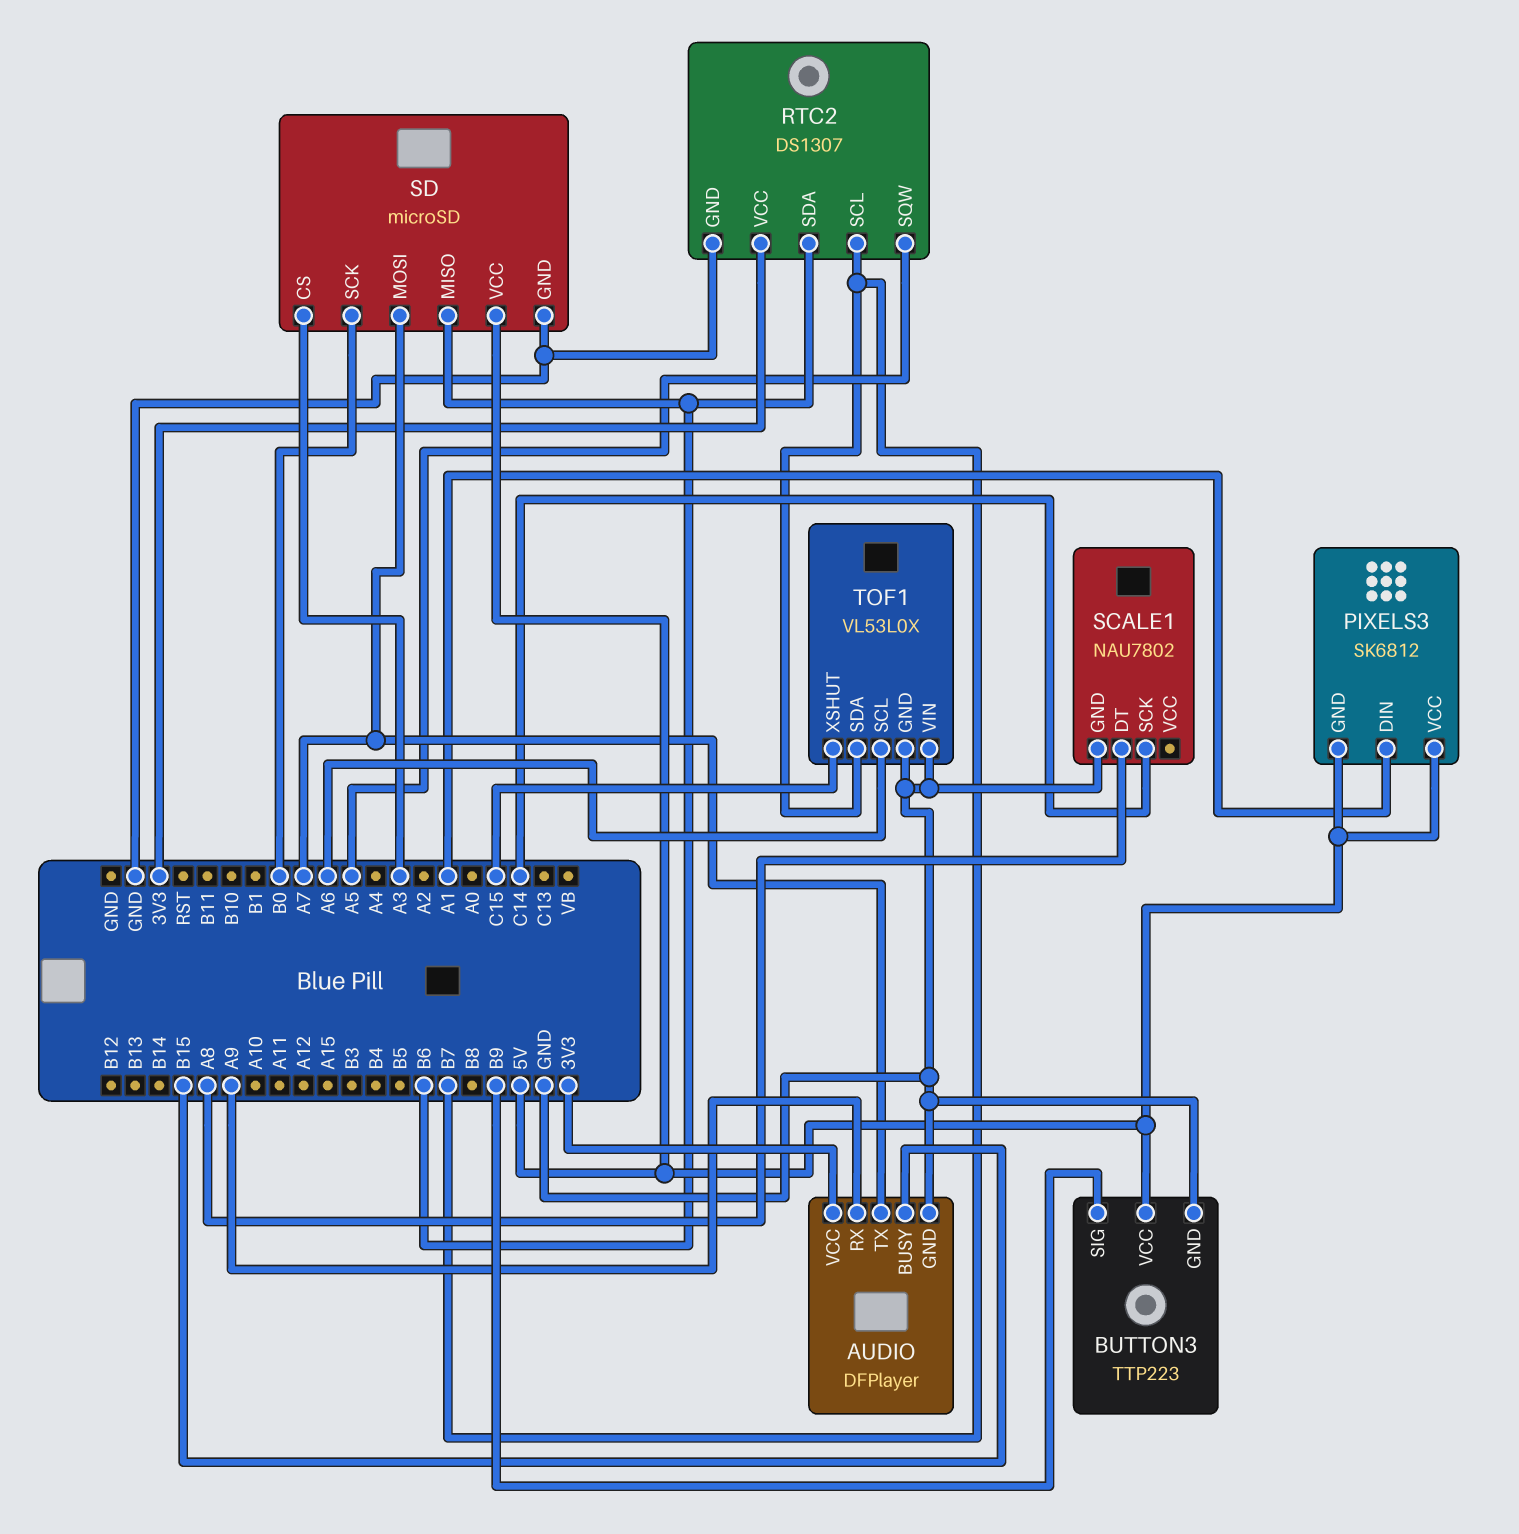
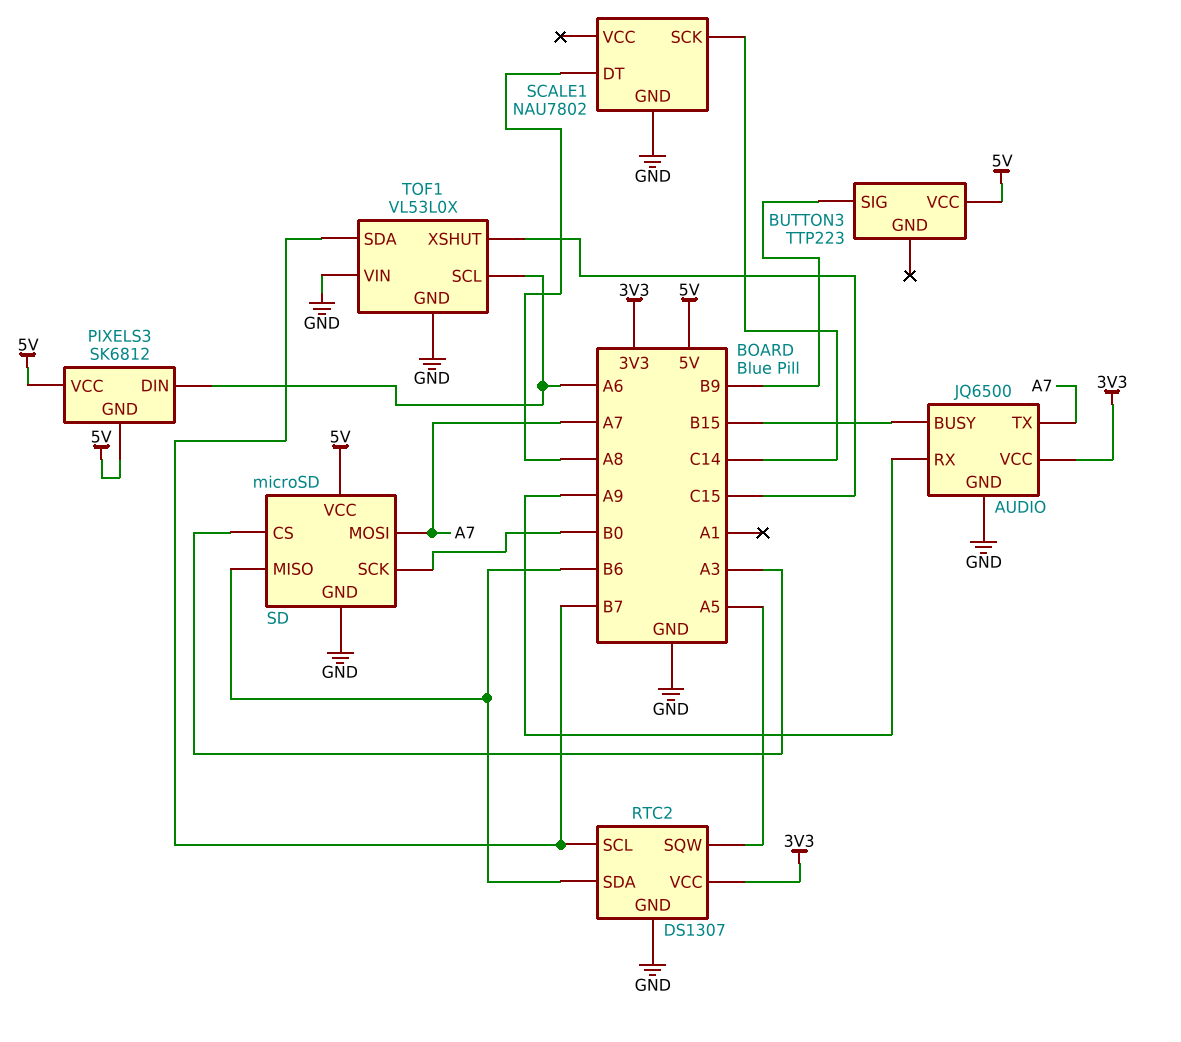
AUDIO: DFPlayer -> JQ6500
BUTTON3 pin GND: GND -> none
PIXELS3 pin DIN: A1 -> A6

